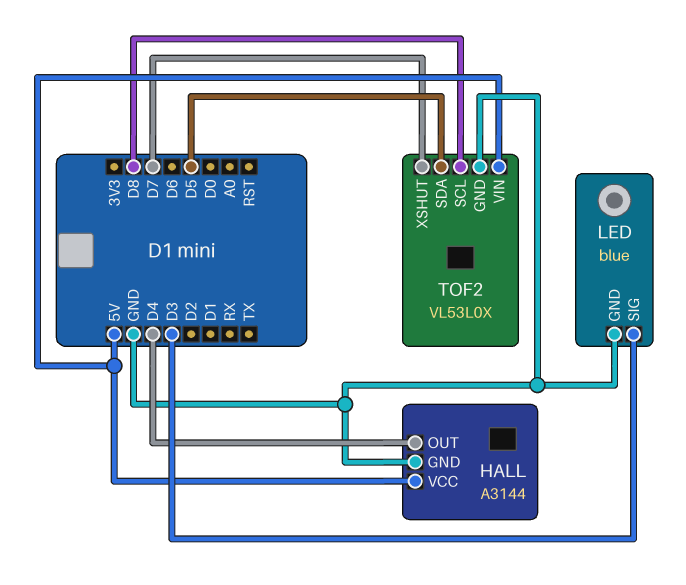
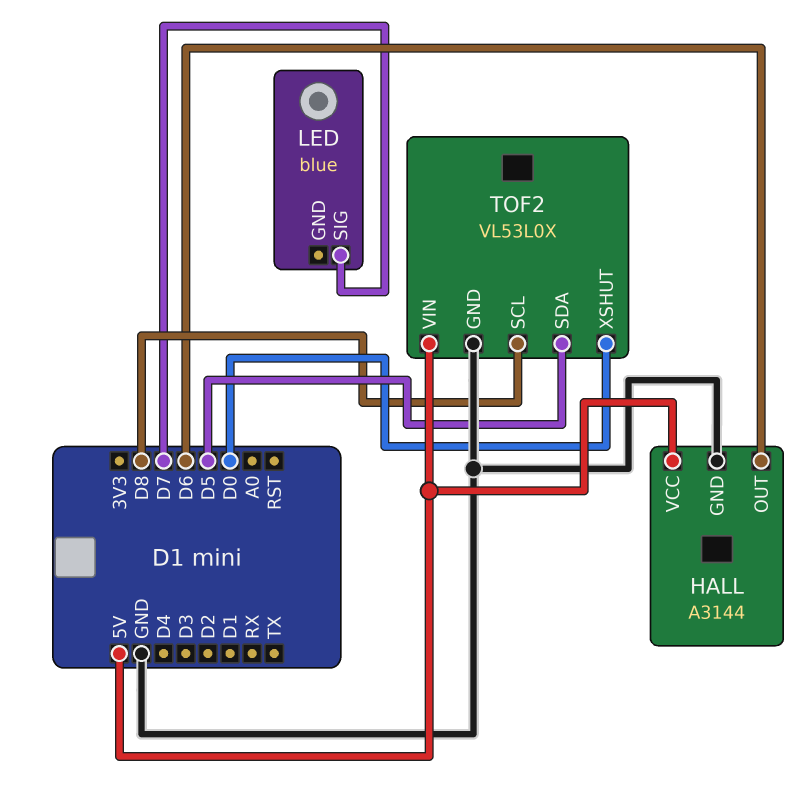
HALL pin OUT: D4 -> D6
LED pin GND: GND -> none
LED pin SIG: D3 -> D7
TOF2 pin XSHUT: D7 -> D0

